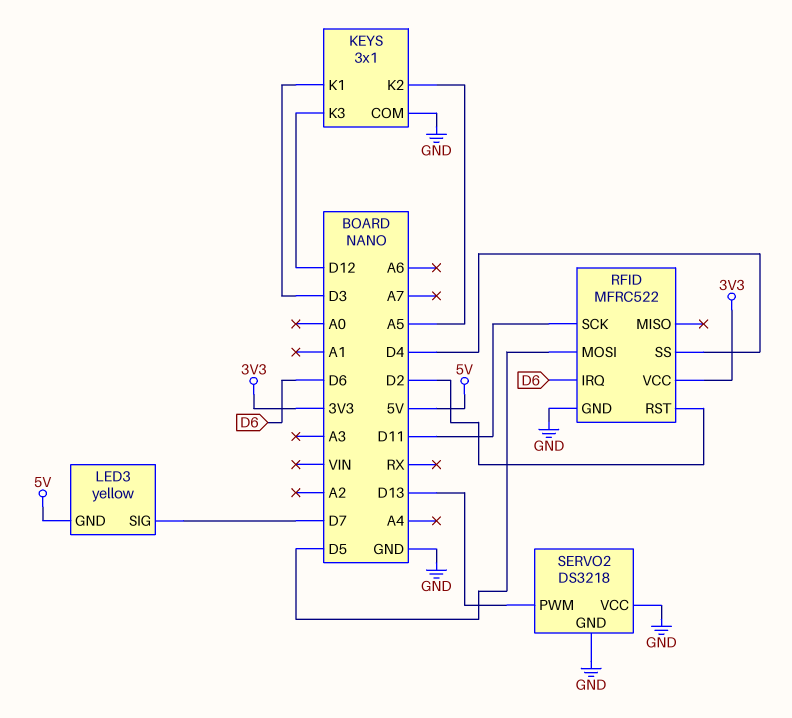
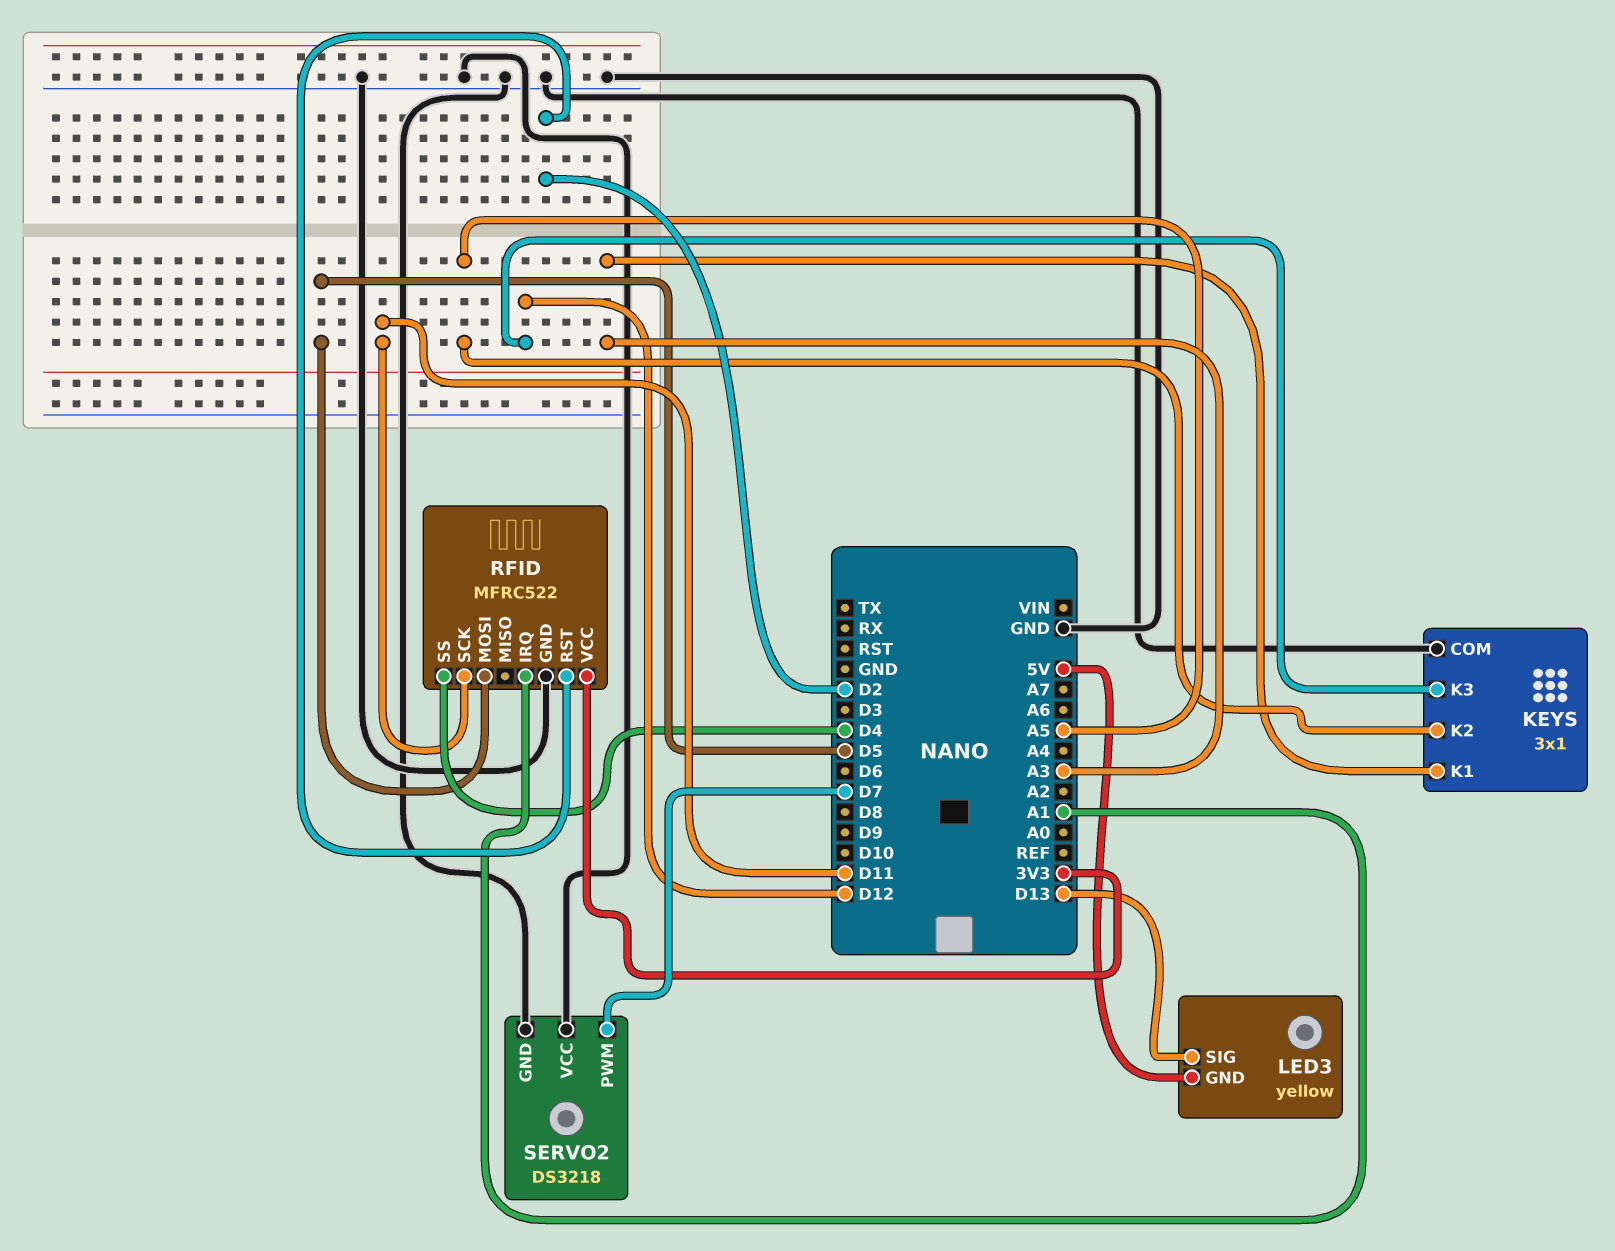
KEYS pin K1: D3 -> A3
LED3 pin SIG: D7 -> D13
RFID pin IRQ: D6 -> A1
SERVO2 pin PWM: D13 -> D7

